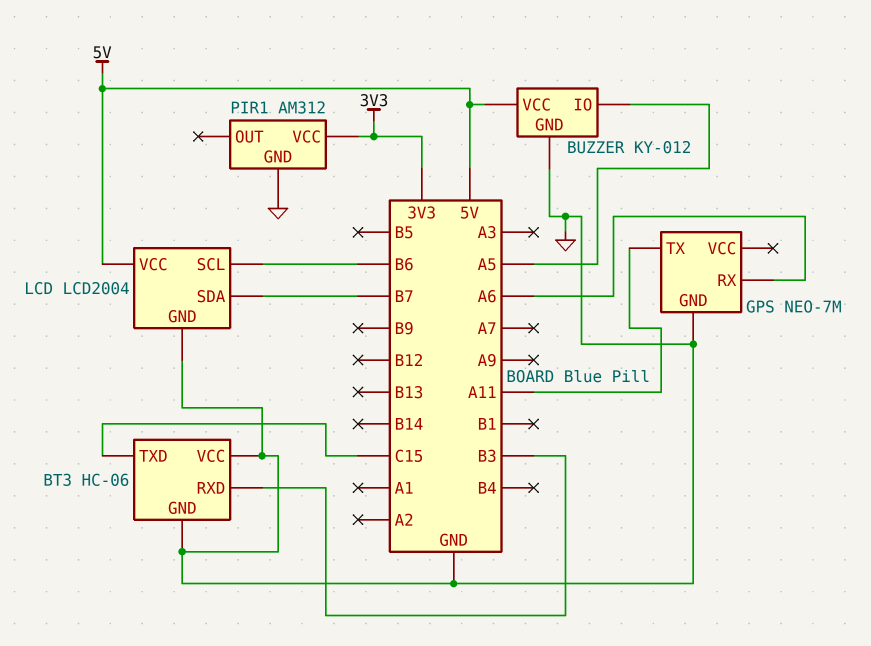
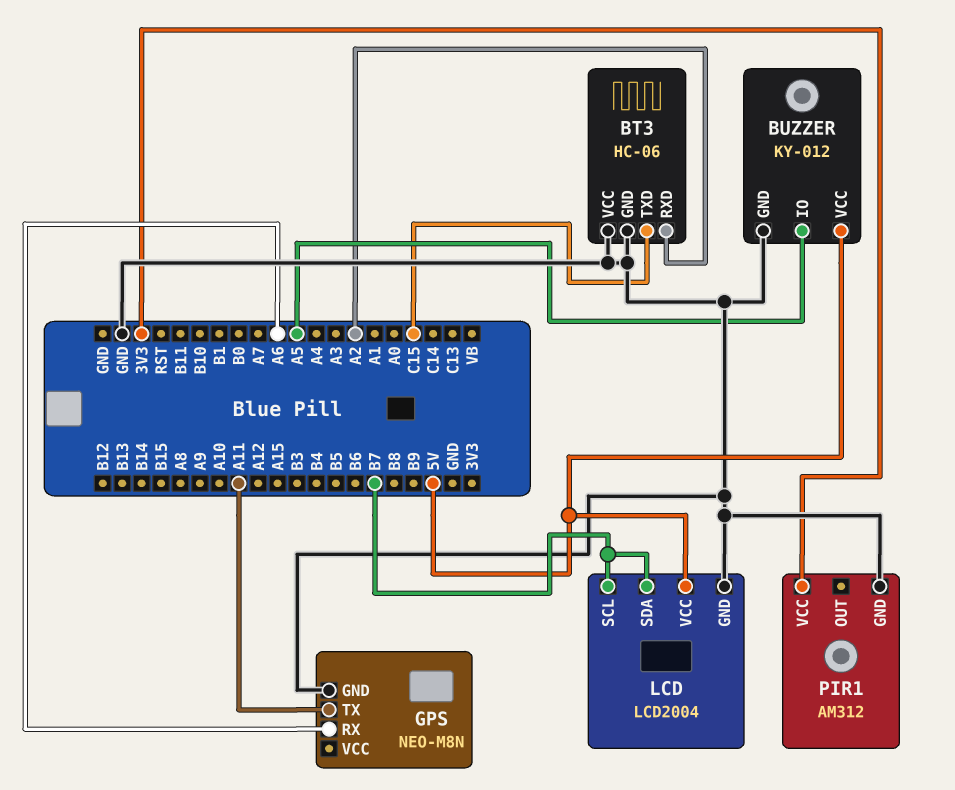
BT3 pin RXD: B3 -> A2
GPS: NEO-7M -> NEO-M8N
LCD pin SCL: B6 -> B7

